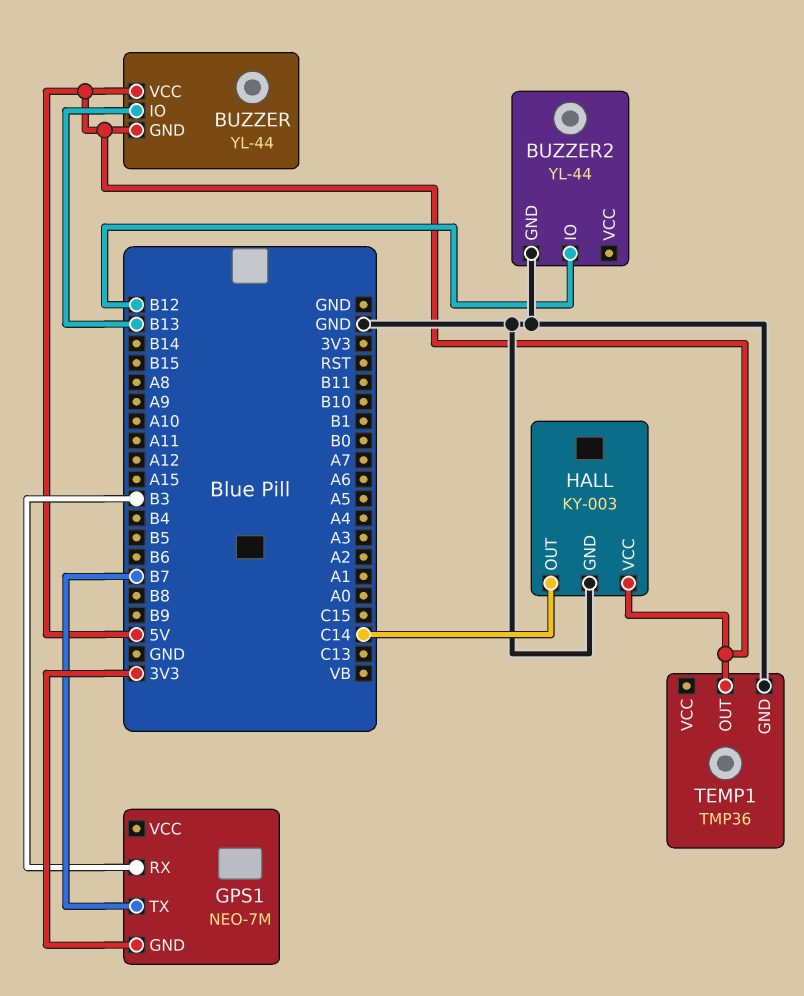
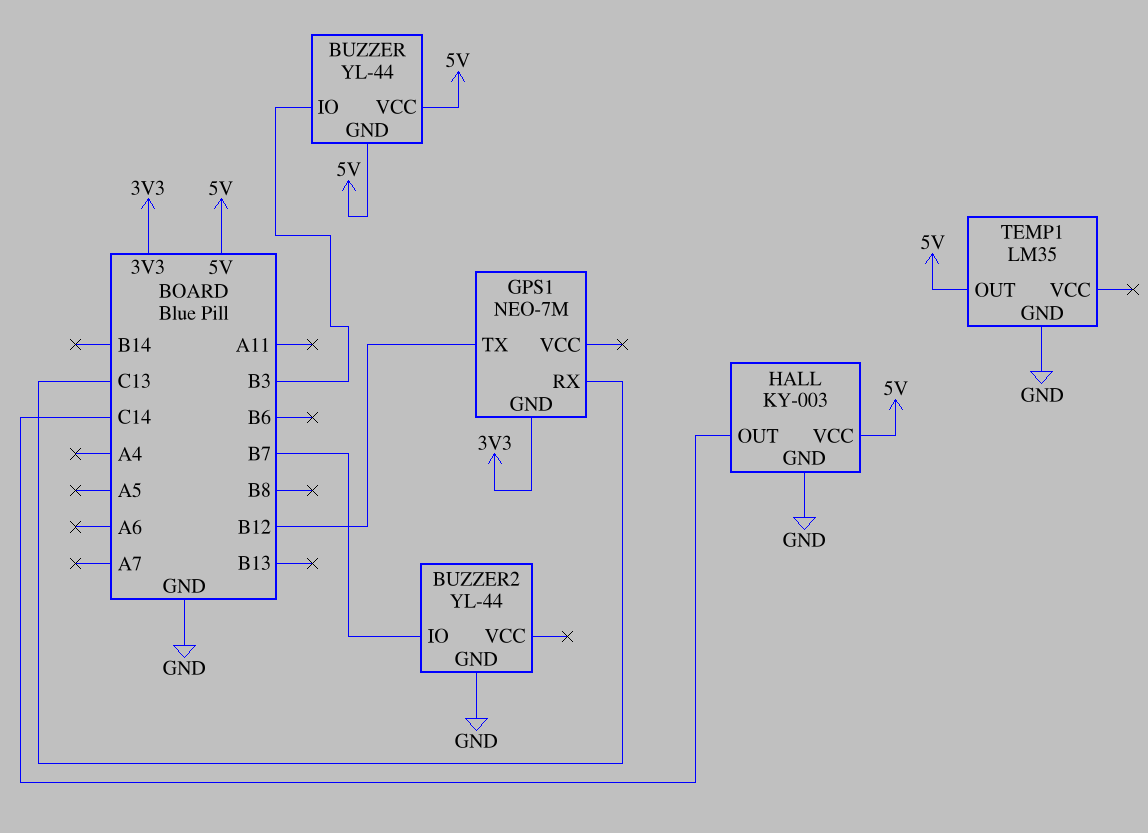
BUZZER pin IO: B13 -> B3
BUZZER2 pin IO: B12 -> B7
GPS1 pin RX: B3 -> C13
GPS1 pin TX: B7 -> B12
TEMP1: TMP36 -> LM35

